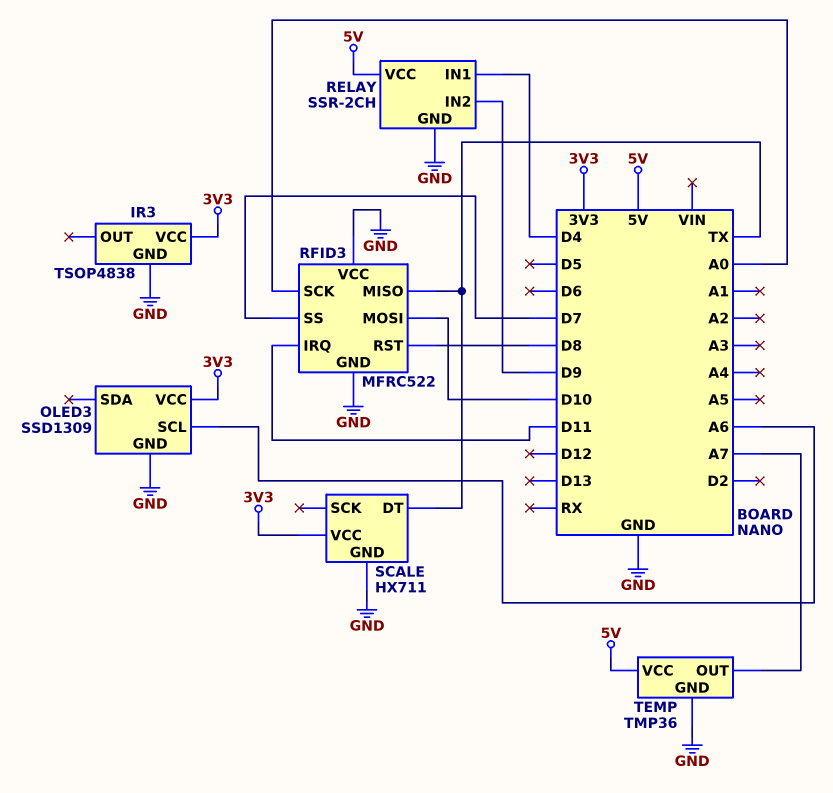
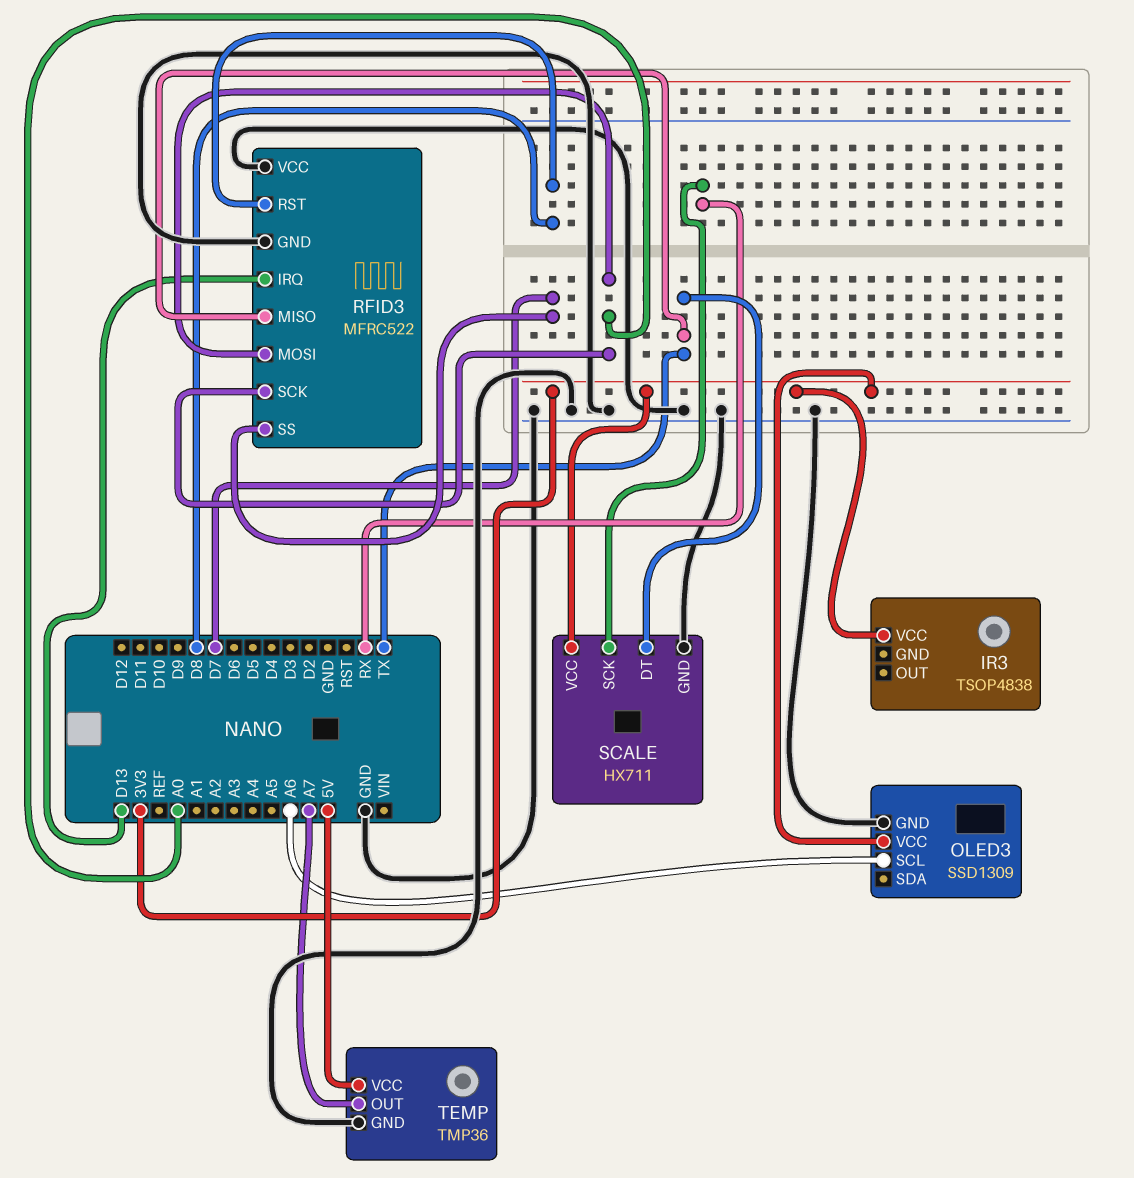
IR3 pin GND: GND -> none
RELAY: SSR-2CH -> none
RELAY pin GND: GND -> none
RELAY pin IN1: D4 -> none
RELAY pin IN2: D9 -> none
RELAY pin VCC: 5V -> none
RFID3 pin IRQ: D11 -> D13
RFID3 pin MOSI: D10 -> A0
SCALE pin SCK: none -> RX

